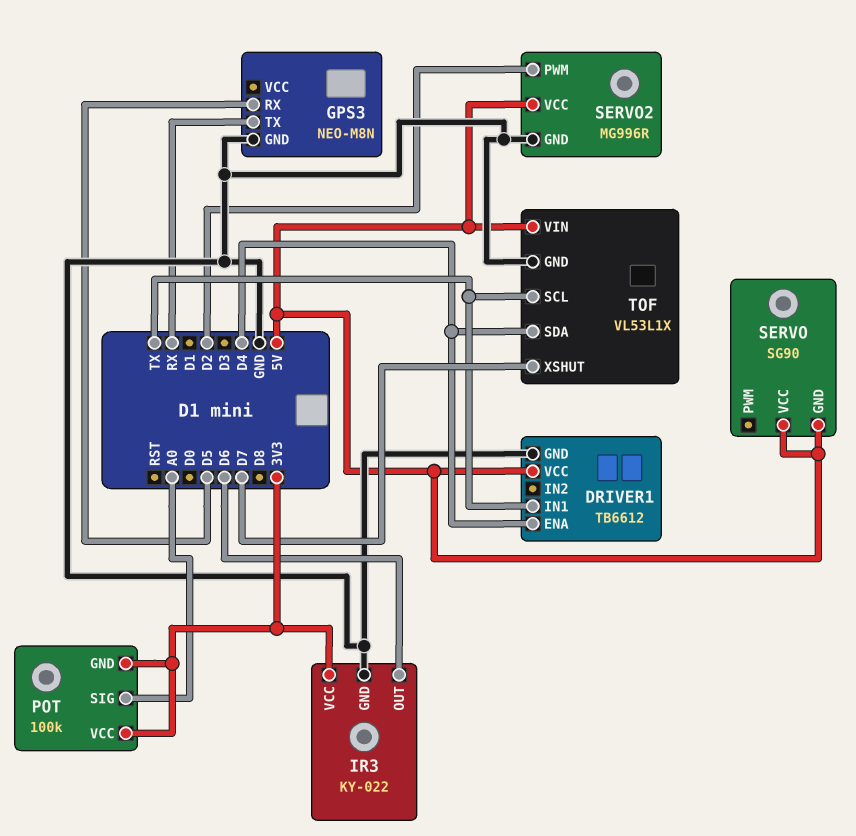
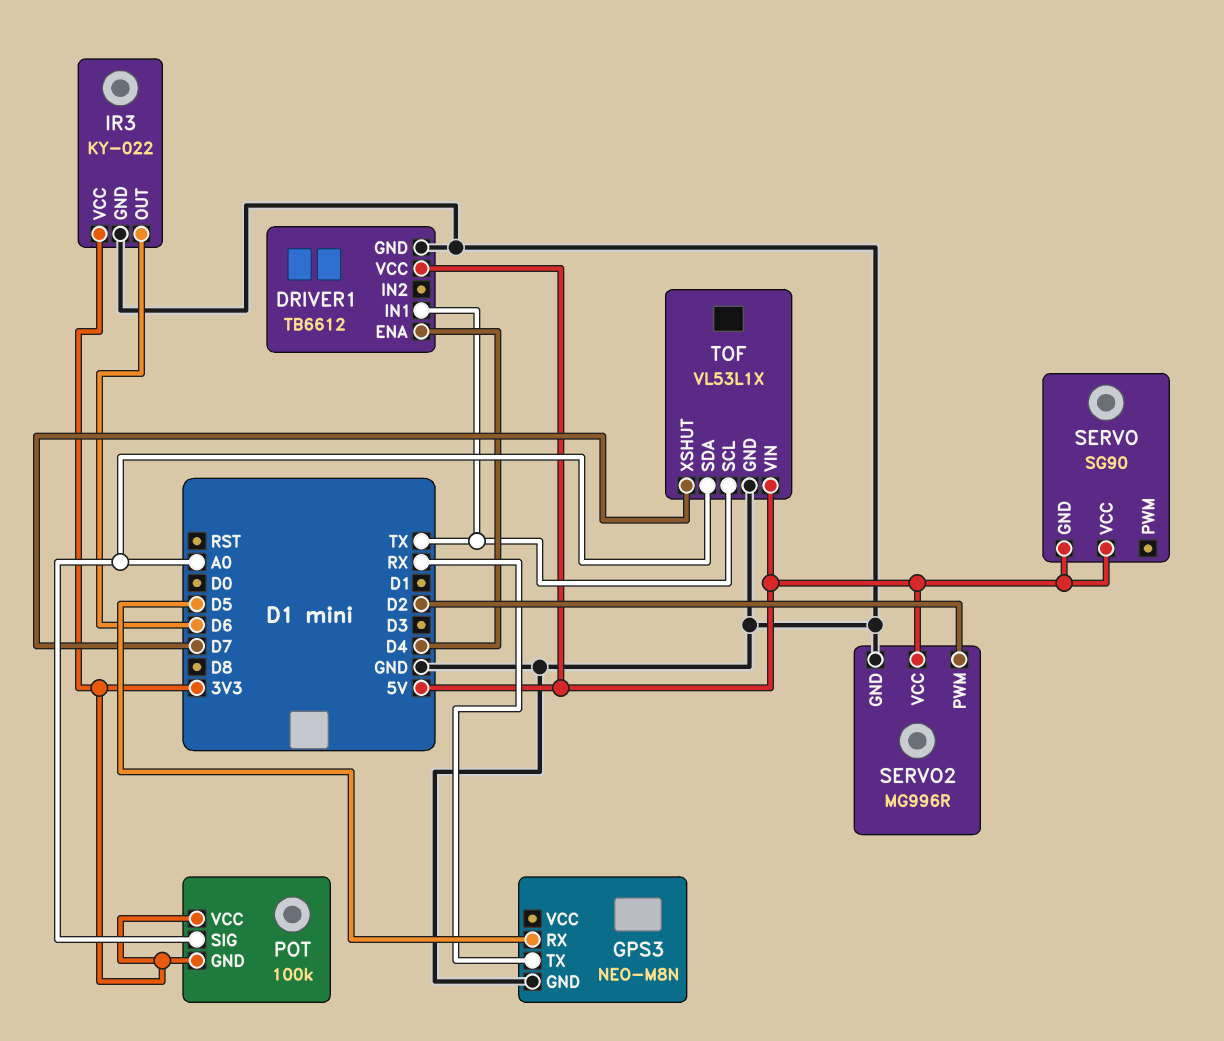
TOF pin SDA: D4 -> A0

